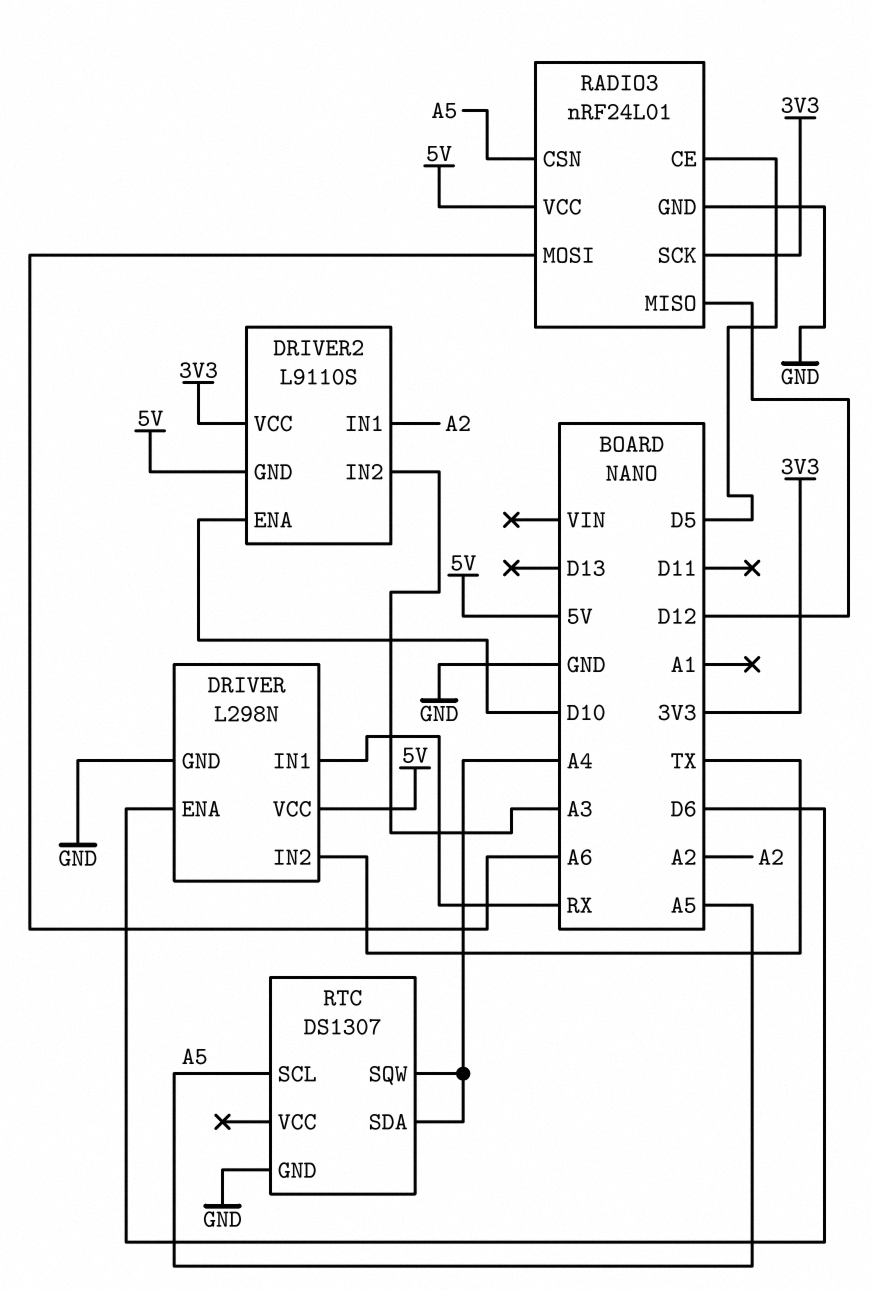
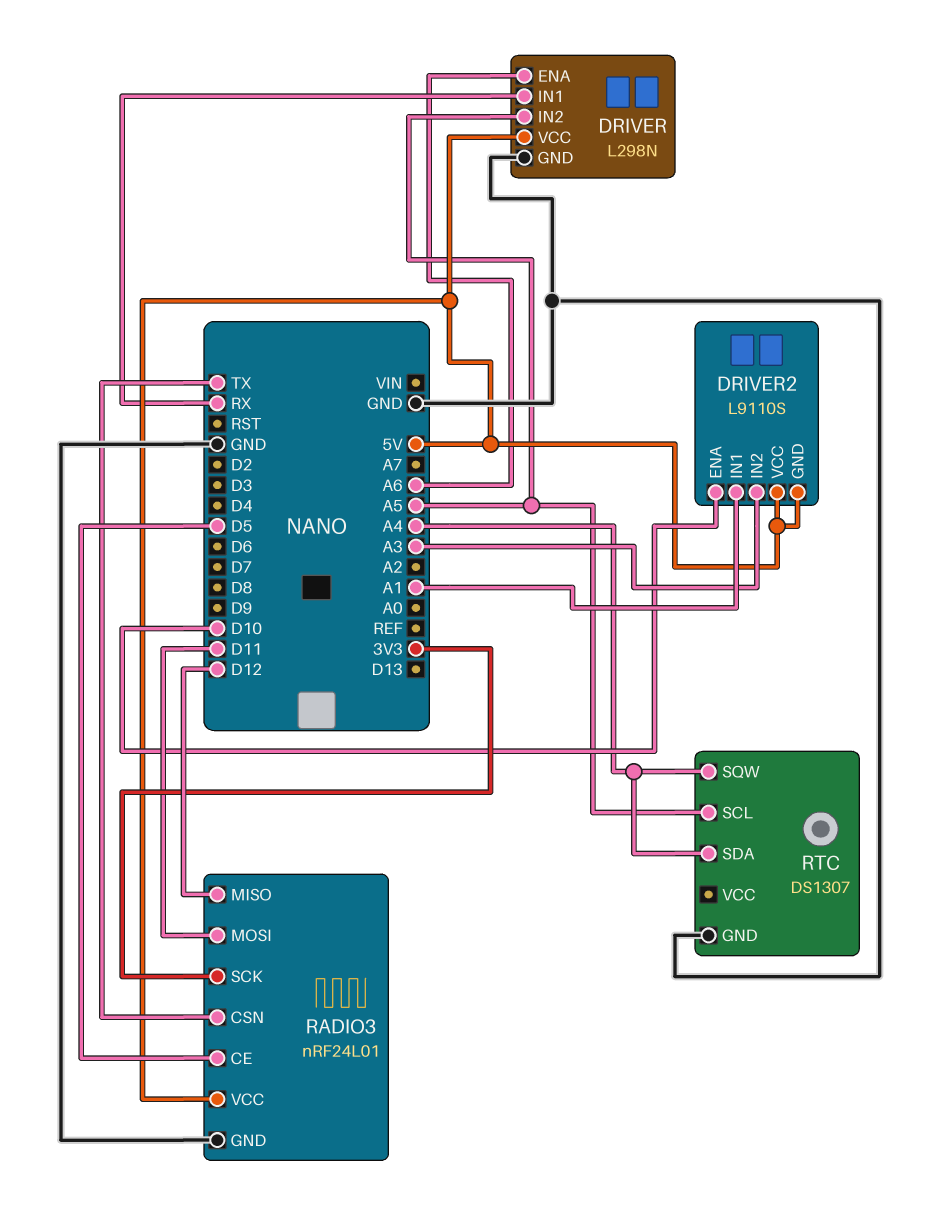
DRIVER pin ENA: D6 -> A6
DRIVER pin IN2: TX -> A5
DRIVER2 pin IN1: A2 -> A1
DRIVER2 pin VCC: 3V3 -> 5V
RADIO3 pin CSN: A5 -> TX
RADIO3 pin MOSI: A6 -> D11

